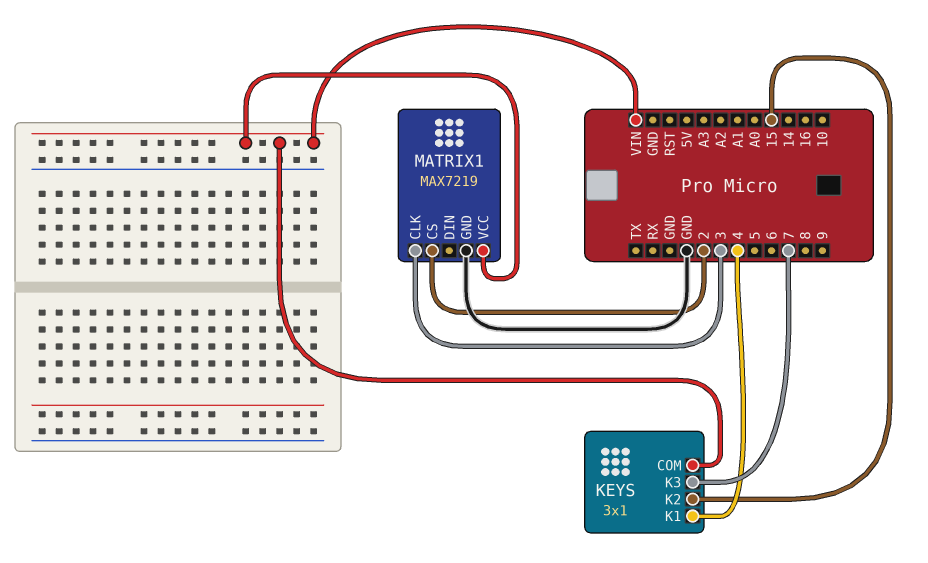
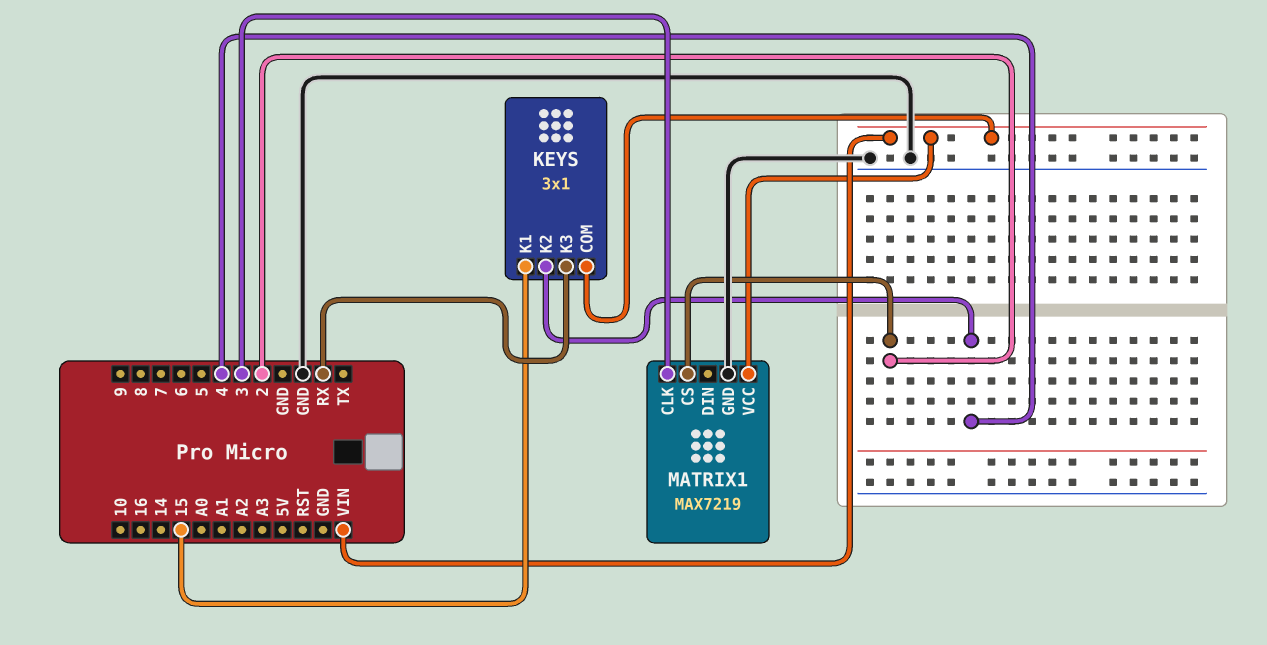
KEYS pin K1: 4 -> 15
KEYS pin K2: 15 -> 4
KEYS pin K3: 7 -> RX

